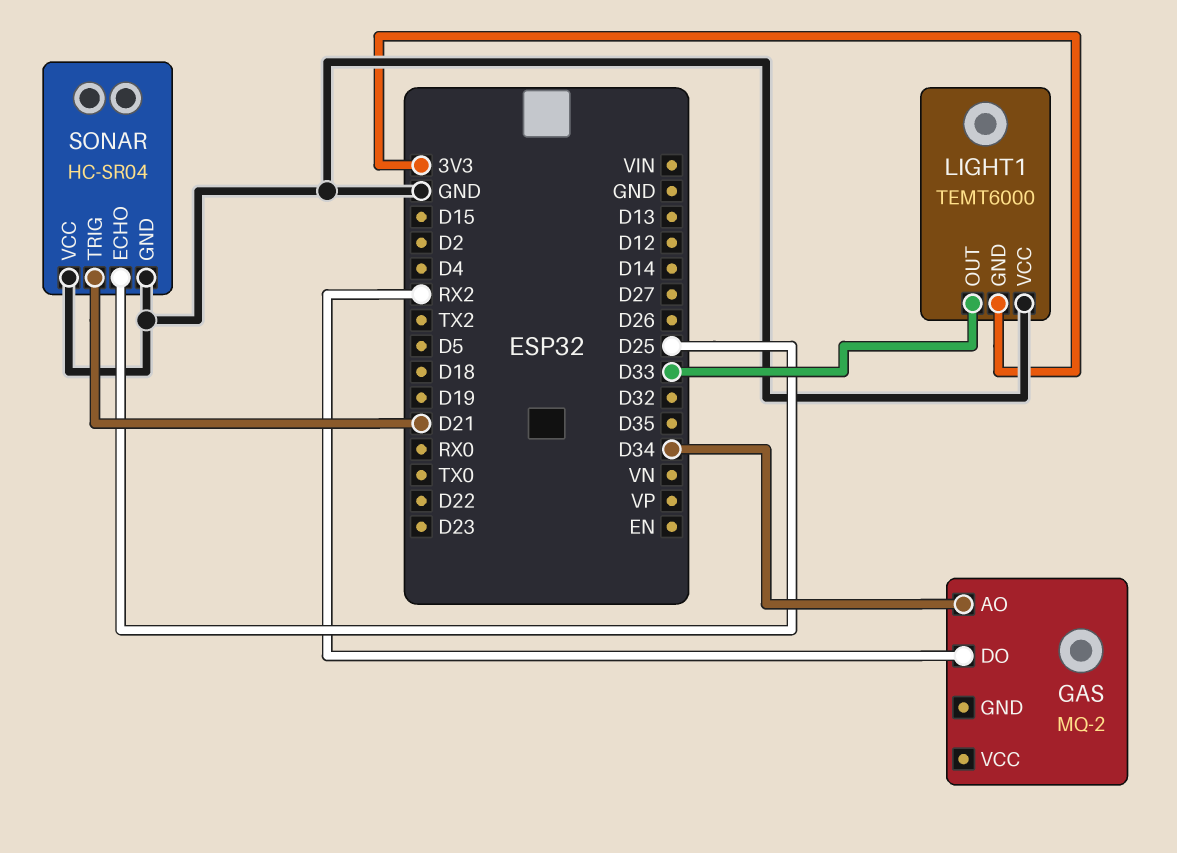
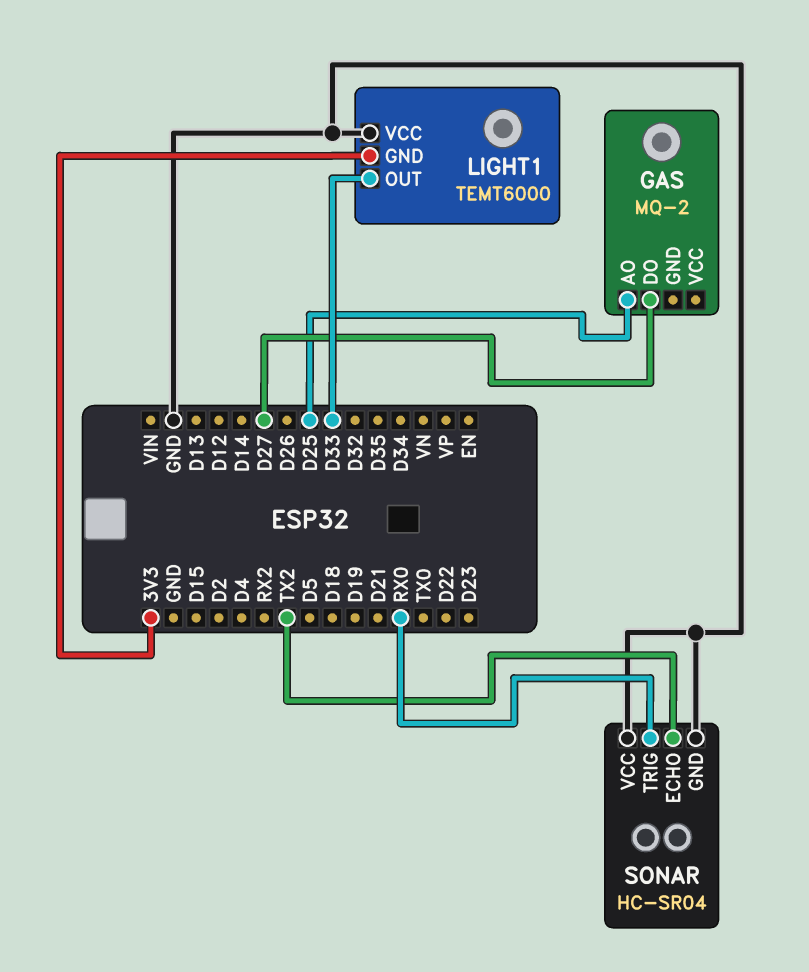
GAS pin AO: D34 -> D25
GAS pin DO: RX2 -> D27
SONAR pin ECHO: D25 -> TX2
SONAR pin TRIG: D21 -> RX0

